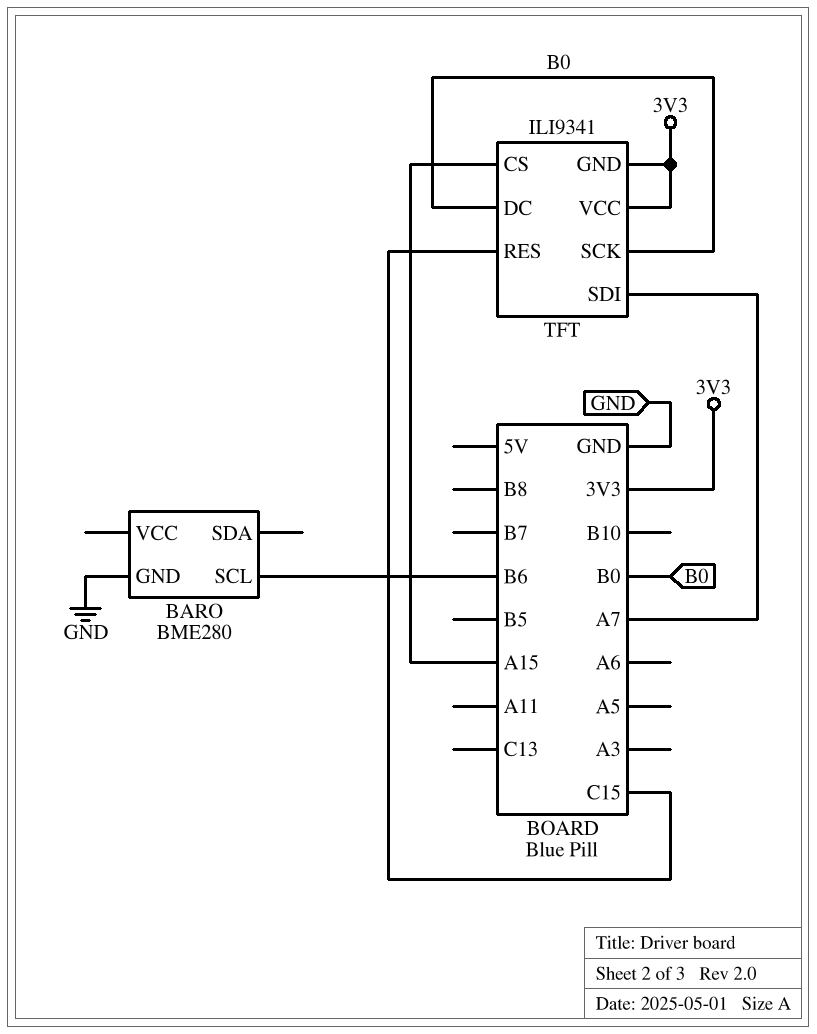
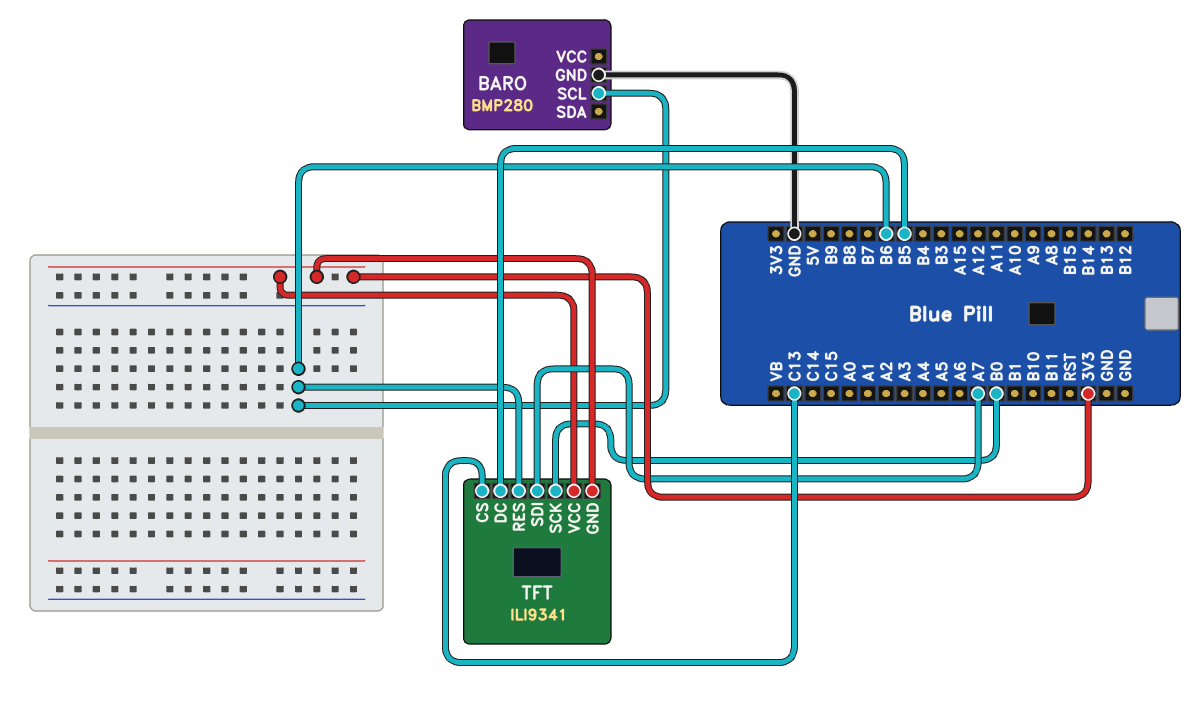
BARO: BME280 -> BMP280
TFT pin CS: A15 -> C13
TFT pin DC: B0 -> B5
TFT pin RES: C15 -> B6

